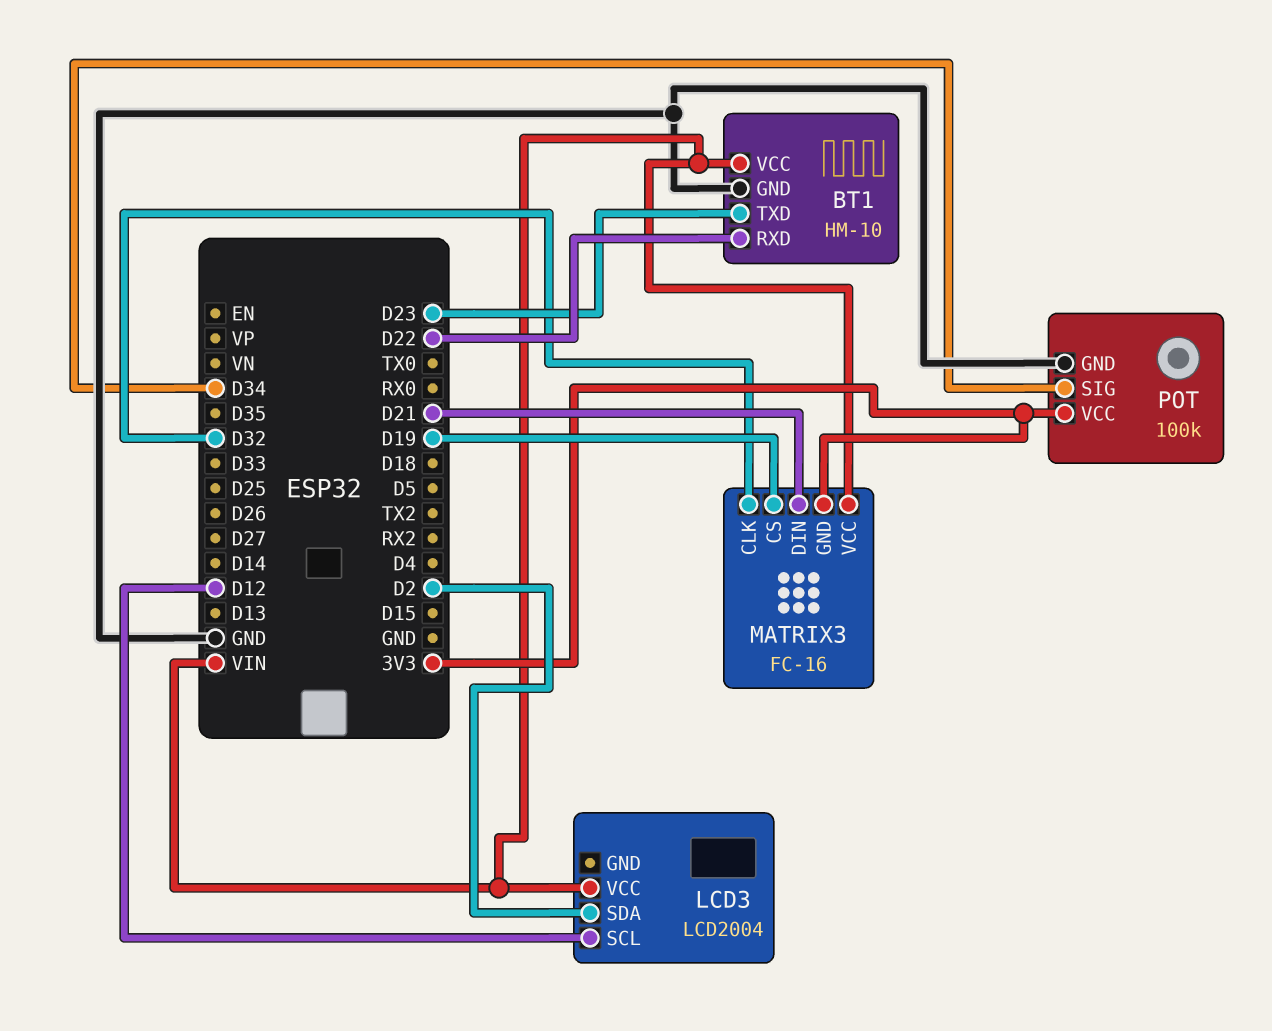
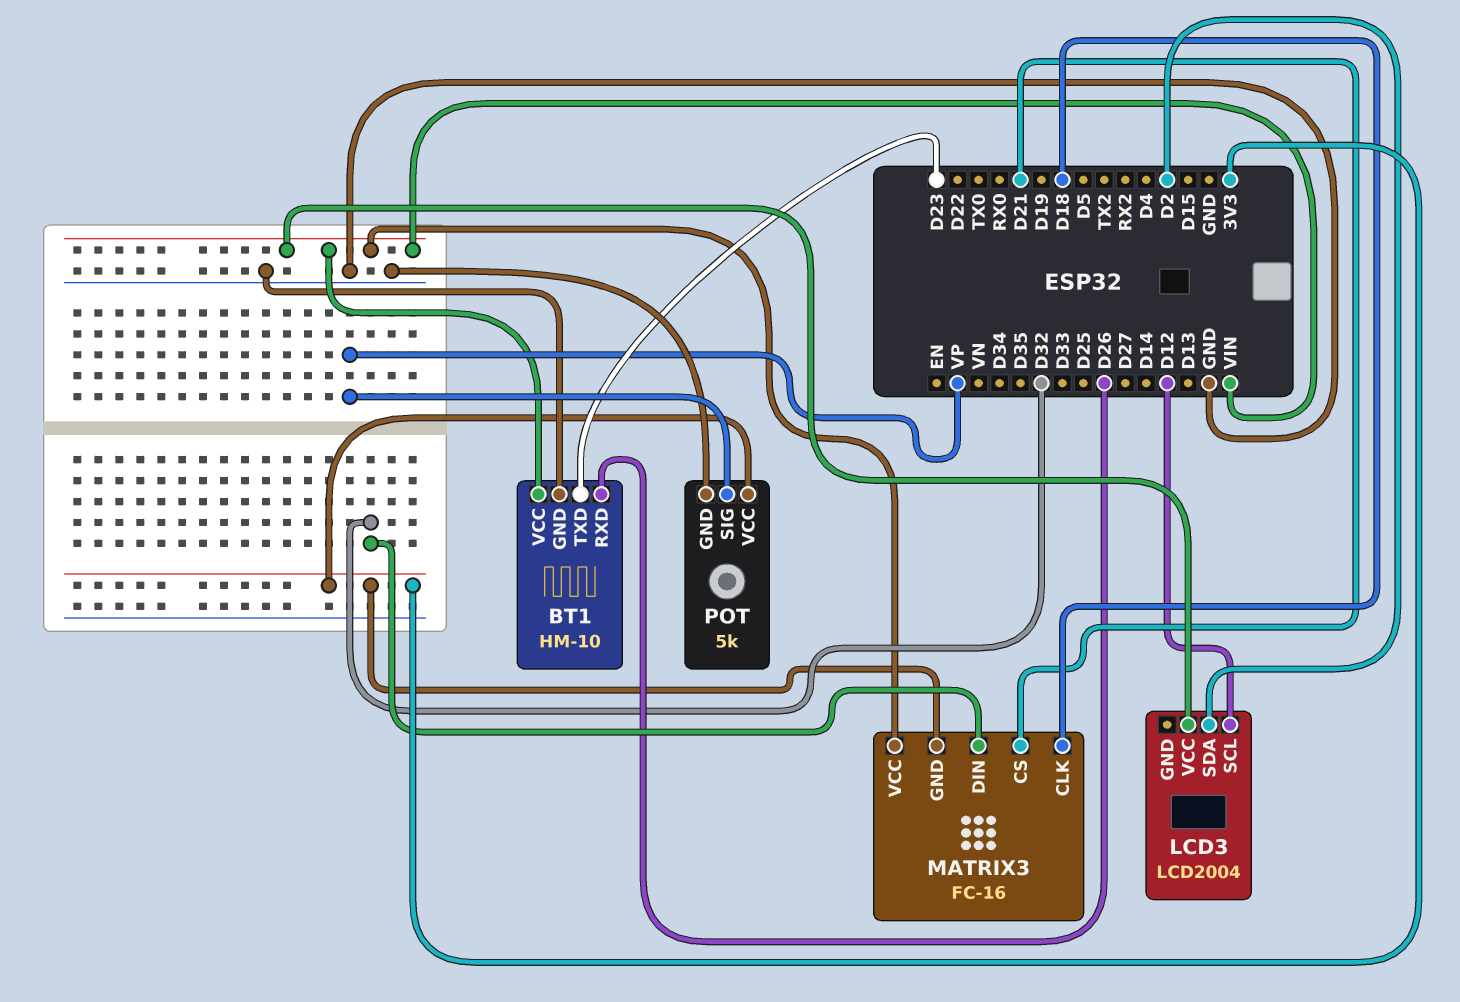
BT1 pin RXD: D22 -> D26
MATRIX3 pin CLK: D32 -> D18
MATRIX3 pin CS: D19 -> D21
MATRIX3 pin DIN: D21 -> D32
POT: 100k -> 5k
POT pin SIG: D34 -> VP

